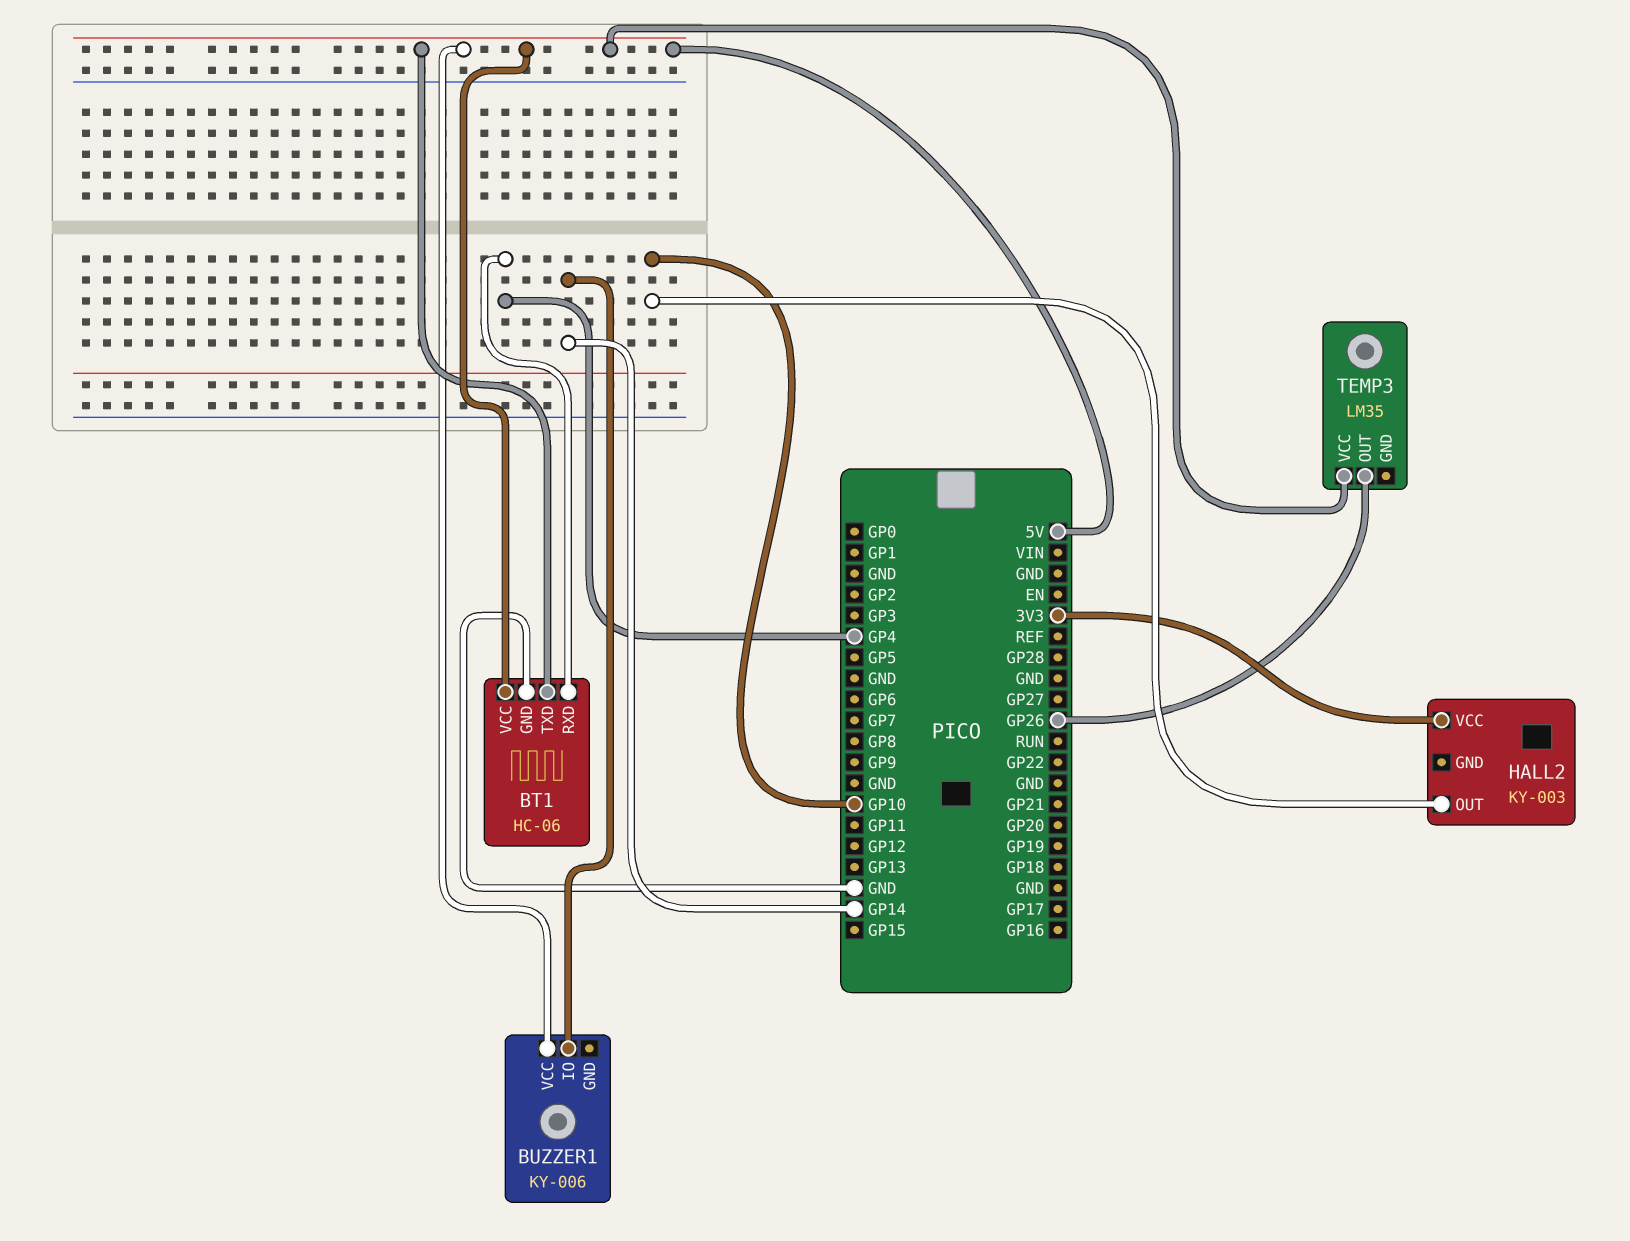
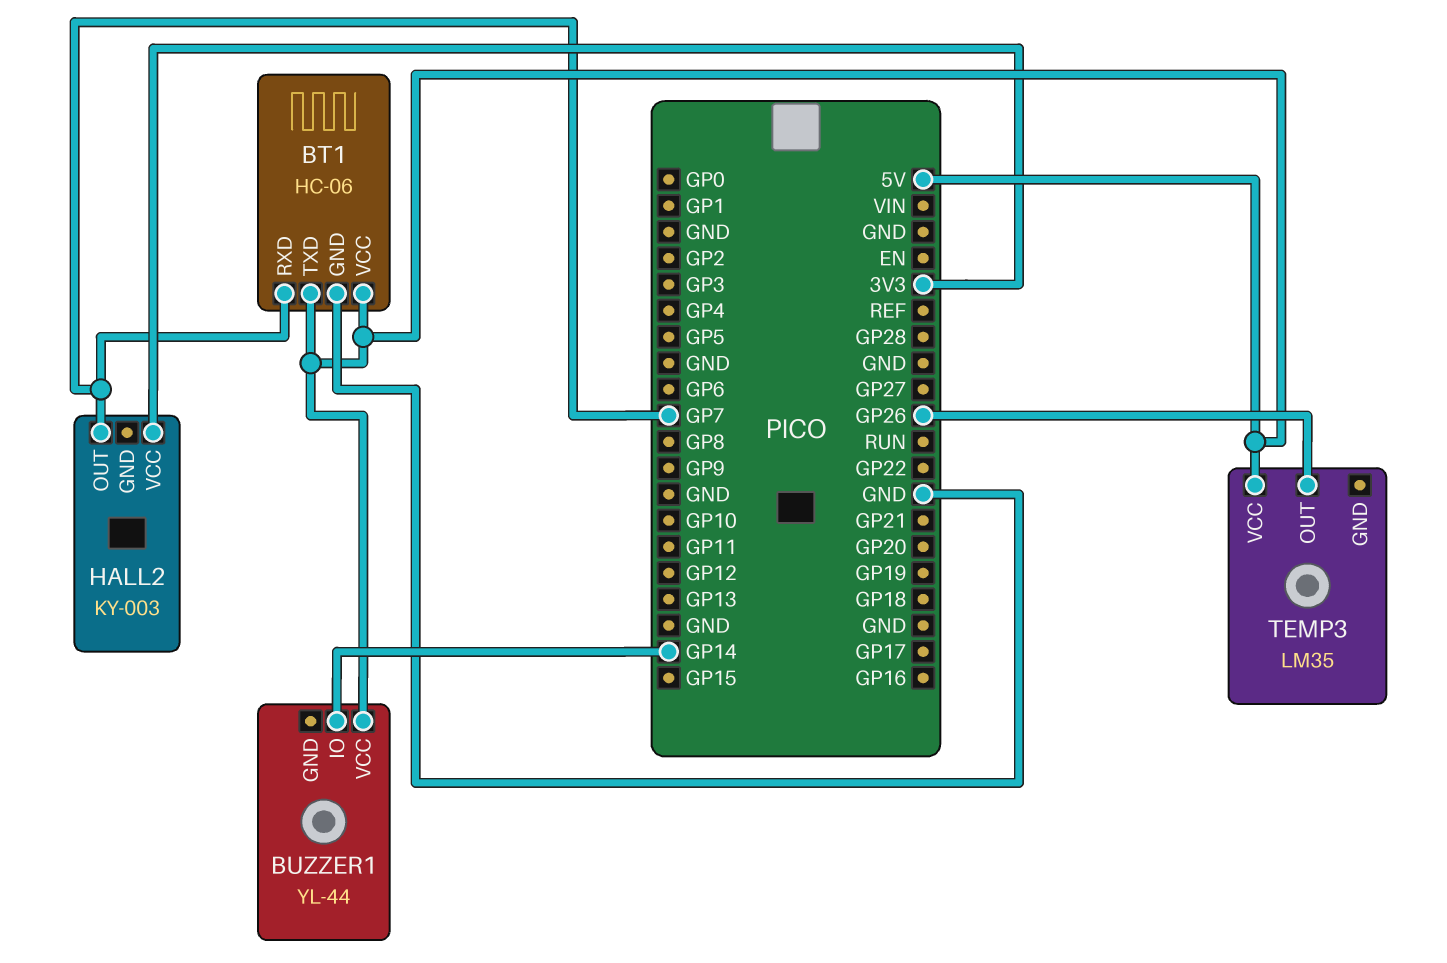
BT1 pin RXD: GP4 -> GP7
BUZZER1: KY-006 -> YL-44
HALL2 pin OUT: GP10 -> GP7

